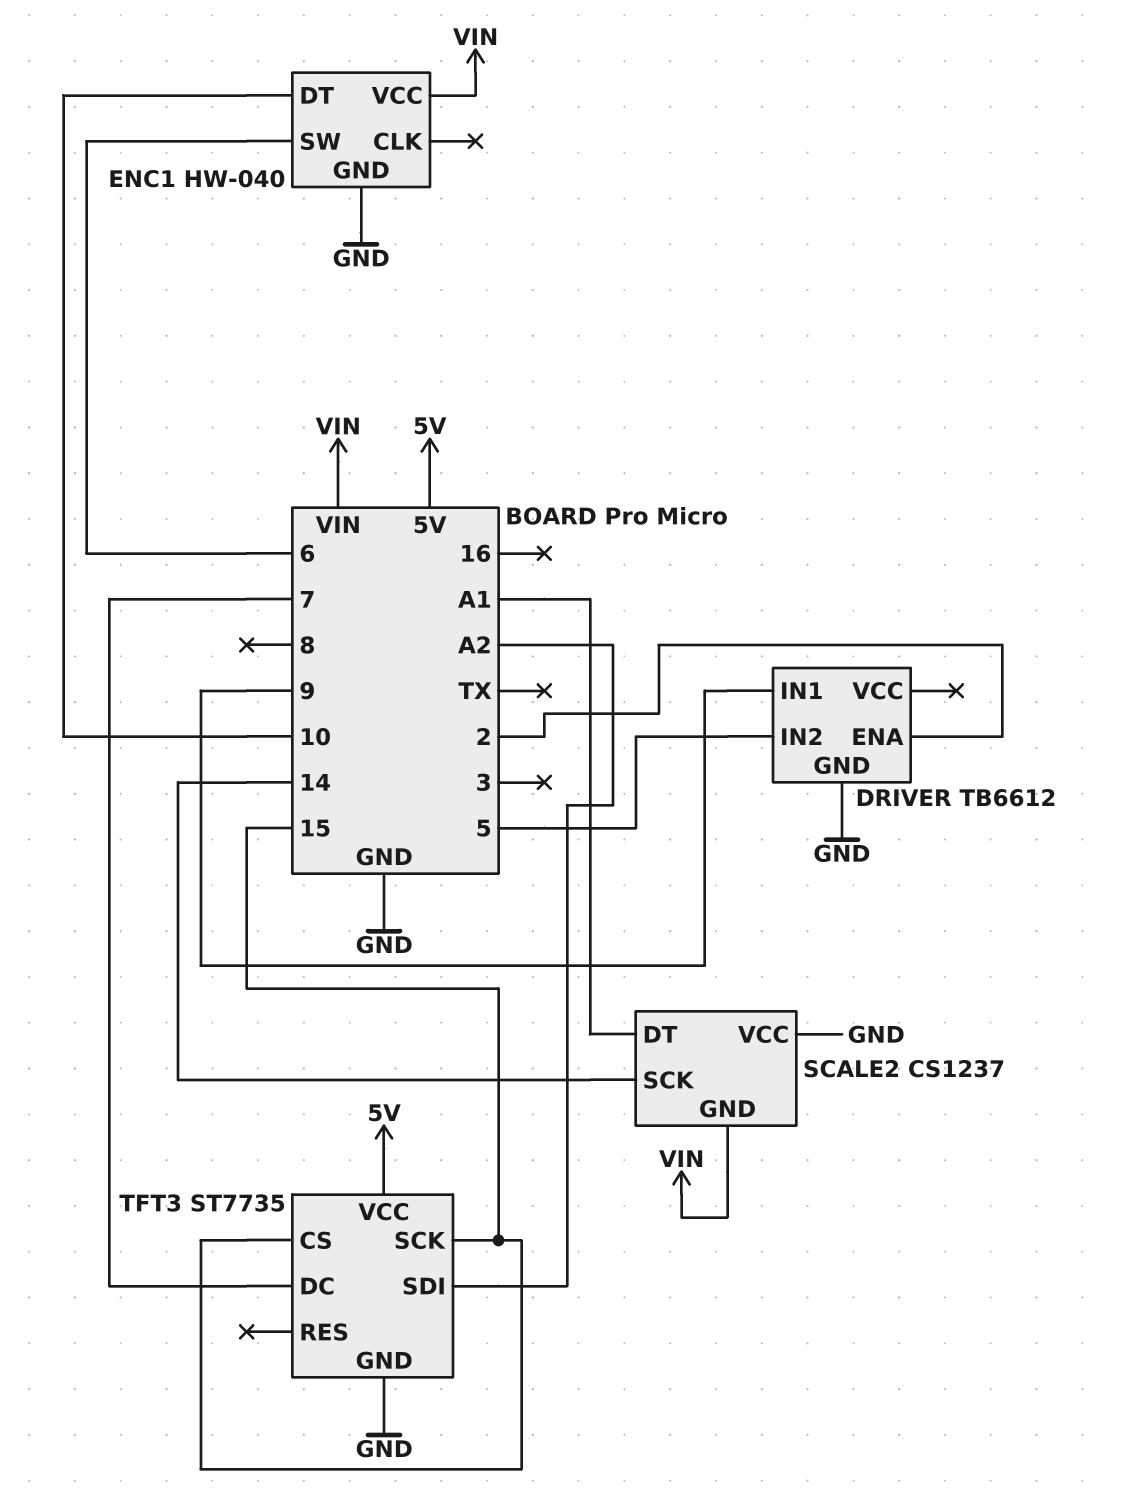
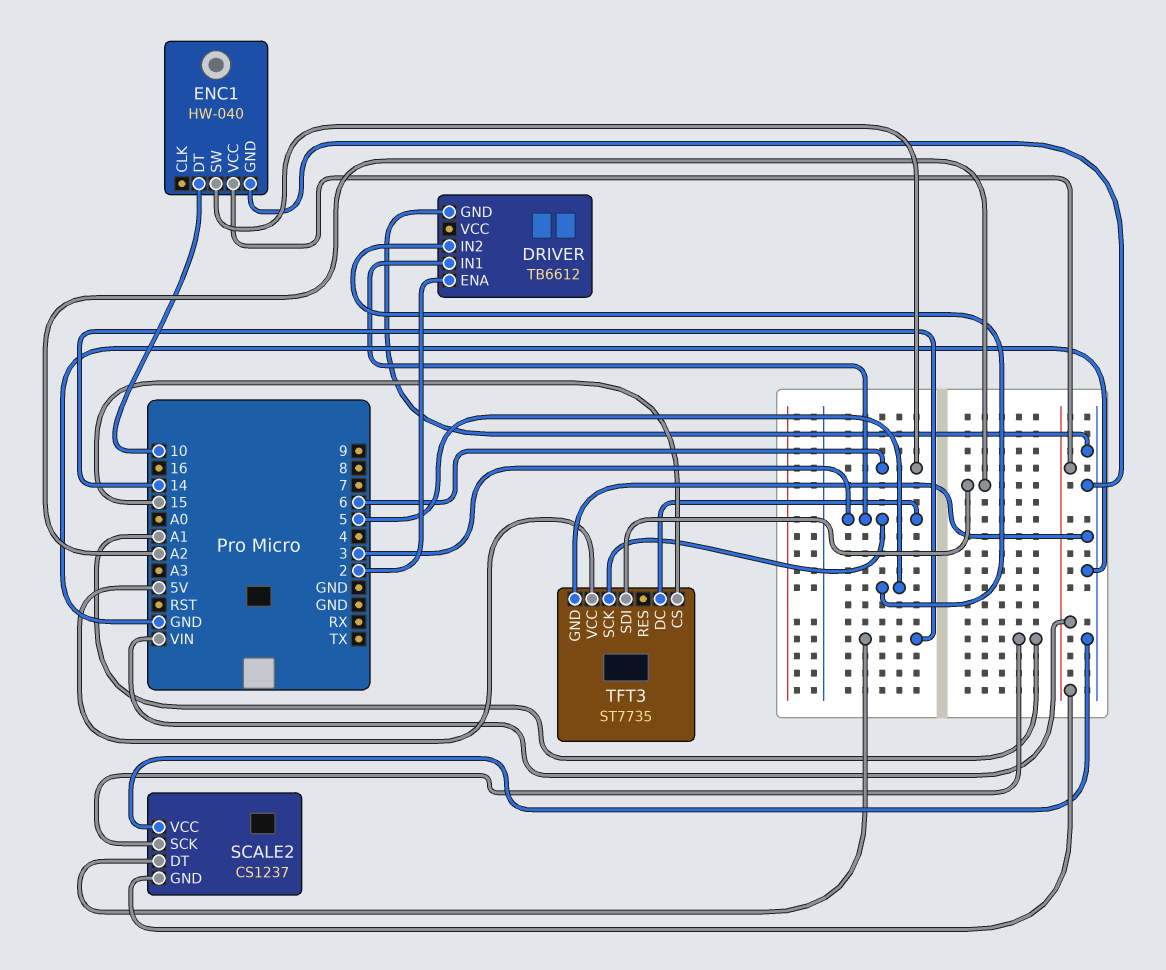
DRIVER pin IN1: 9 -> 3
SCALE2 pin DT: A1 -> 14
SCALE2 pin SCK: 14 -> A1
TFT3 pin DC: 7 -> 3
TFT3 pin SCK: 15 -> 3

